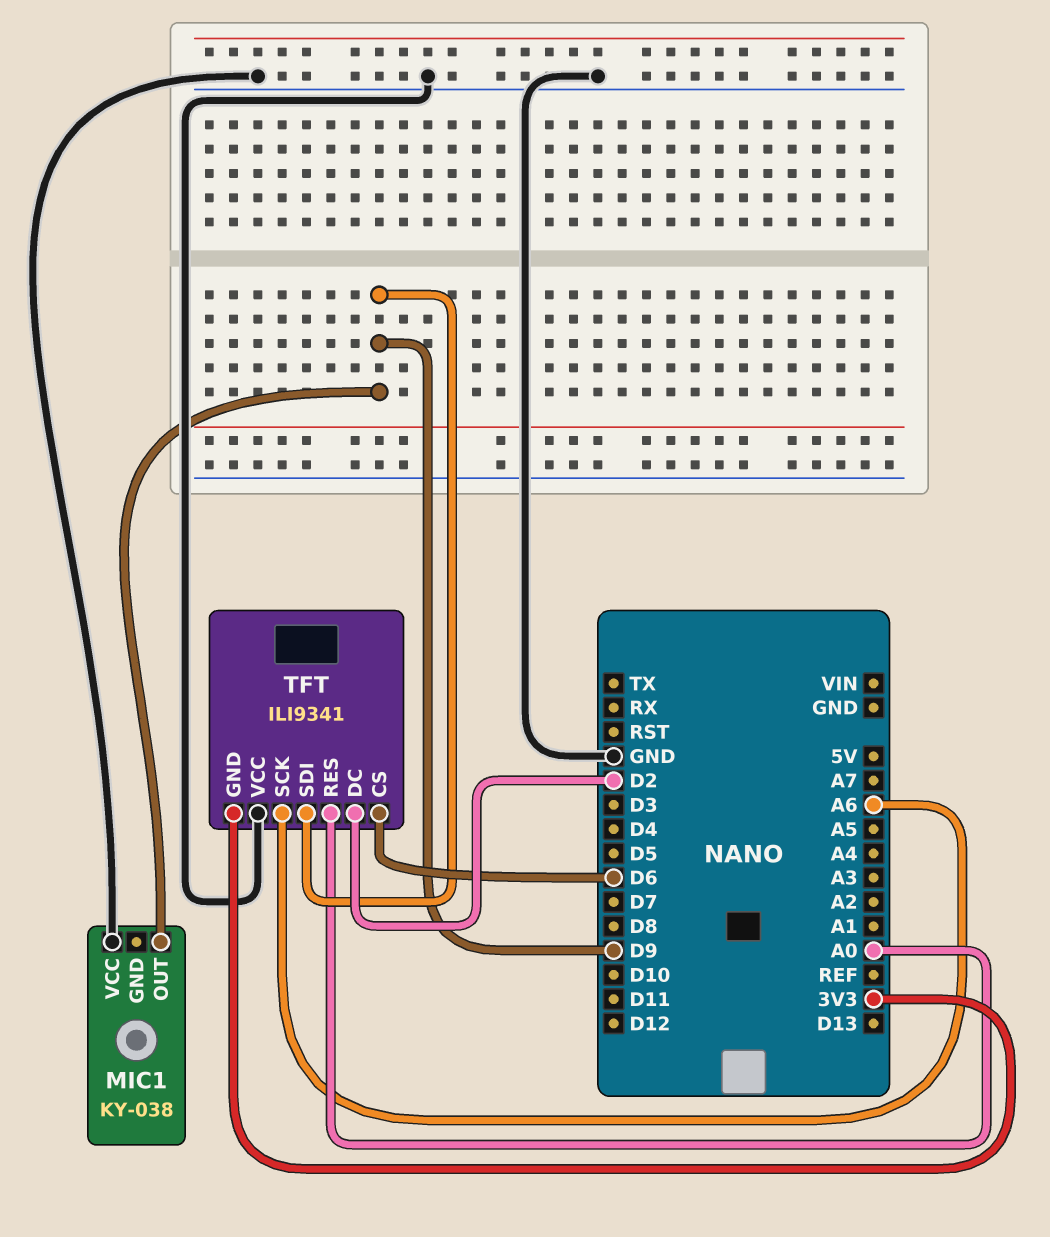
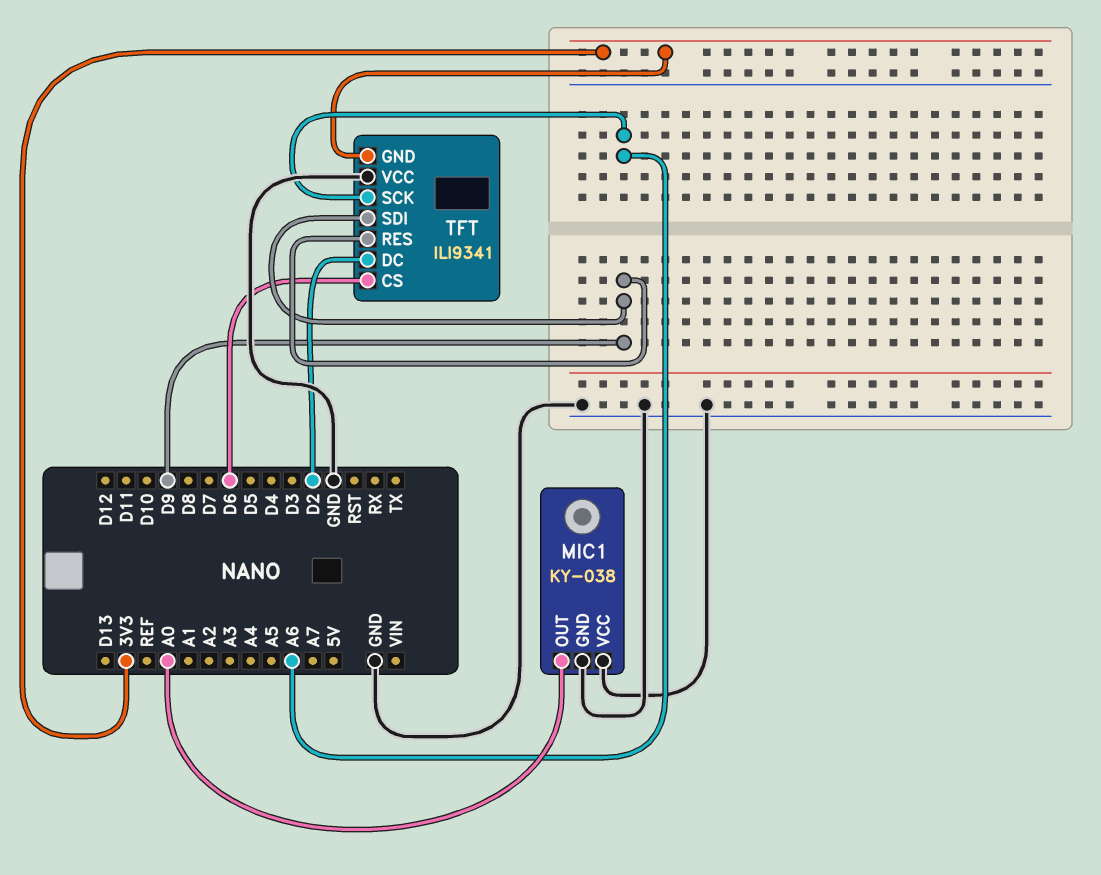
MIC1 pin GND: none -> GND
MIC1 pin OUT: D9 -> A0
TFT pin RES: A0 -> D9

